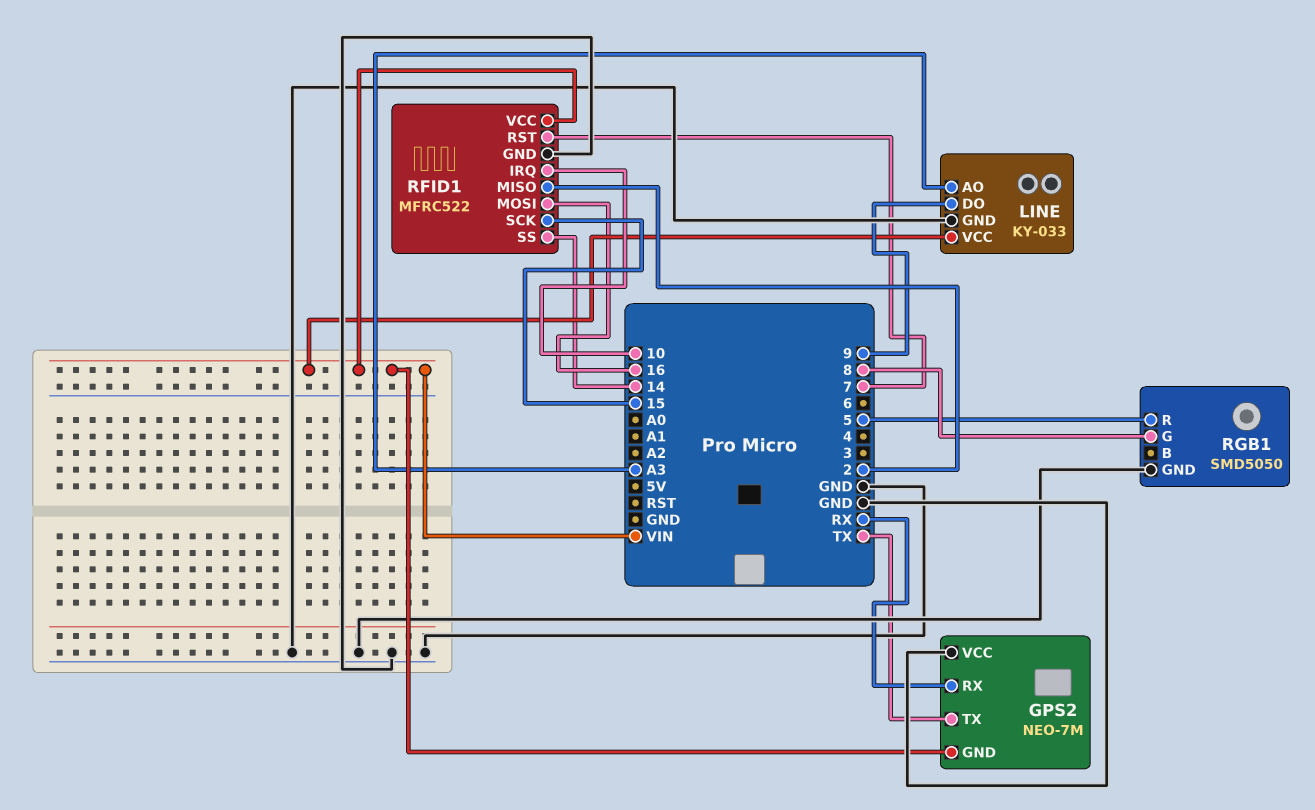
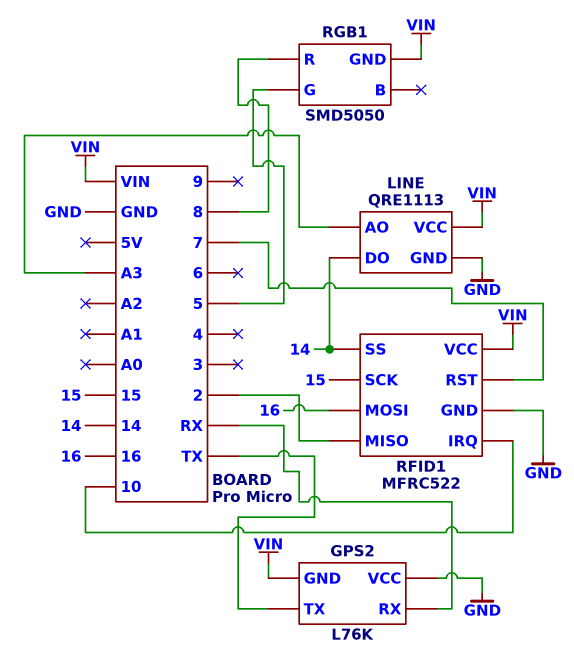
GPS2: NEO-7M -> L76K
LINE: KY-033 -> QRE1113
LINE pin DO: 9 -> 14
RGB1 pin G: 8 -> 5
RGB1 pin GND: GND -> VIN
RGB1 pin R: 5 -> 8

